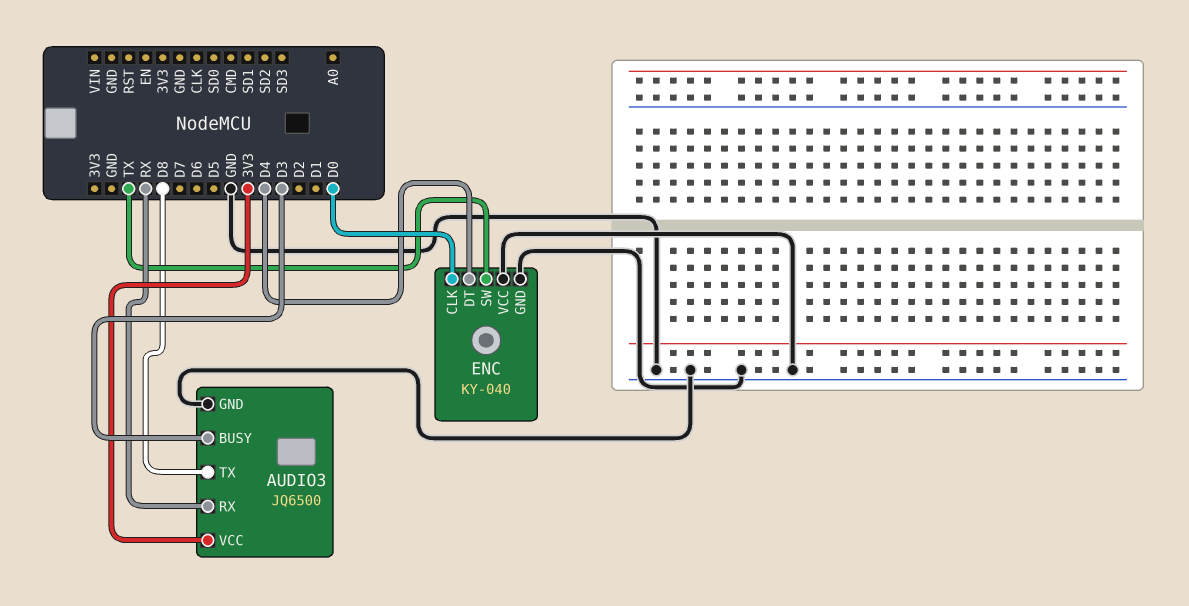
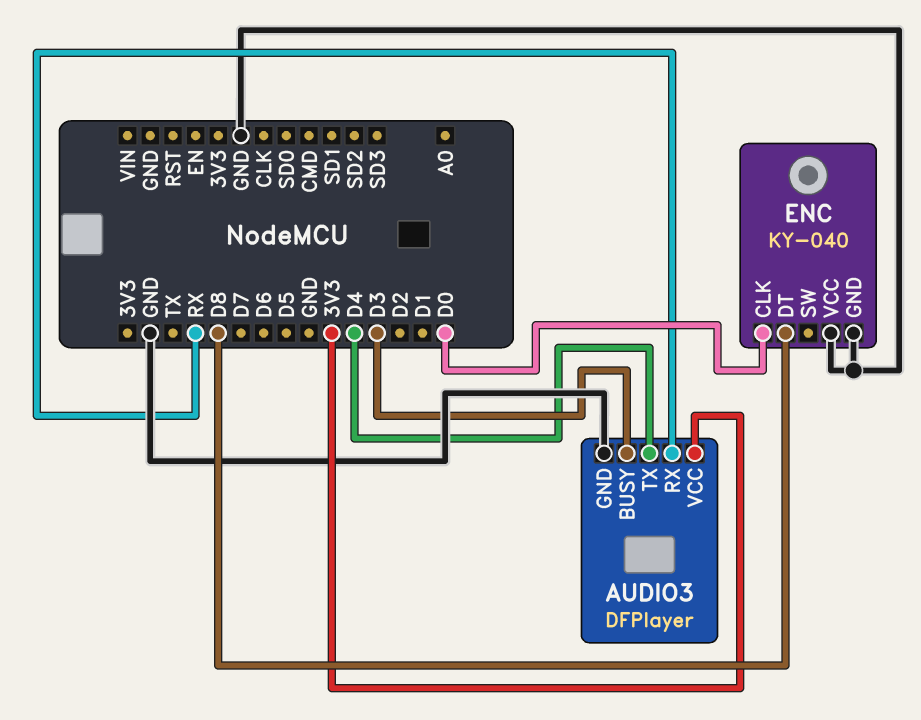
AUDIO3: JQ6500 -> DFPlayer
AUDIO3 pin TX: D8 -> D4
ENC pin DT: D4 -> D8
ENC pin SW: TX -> none

